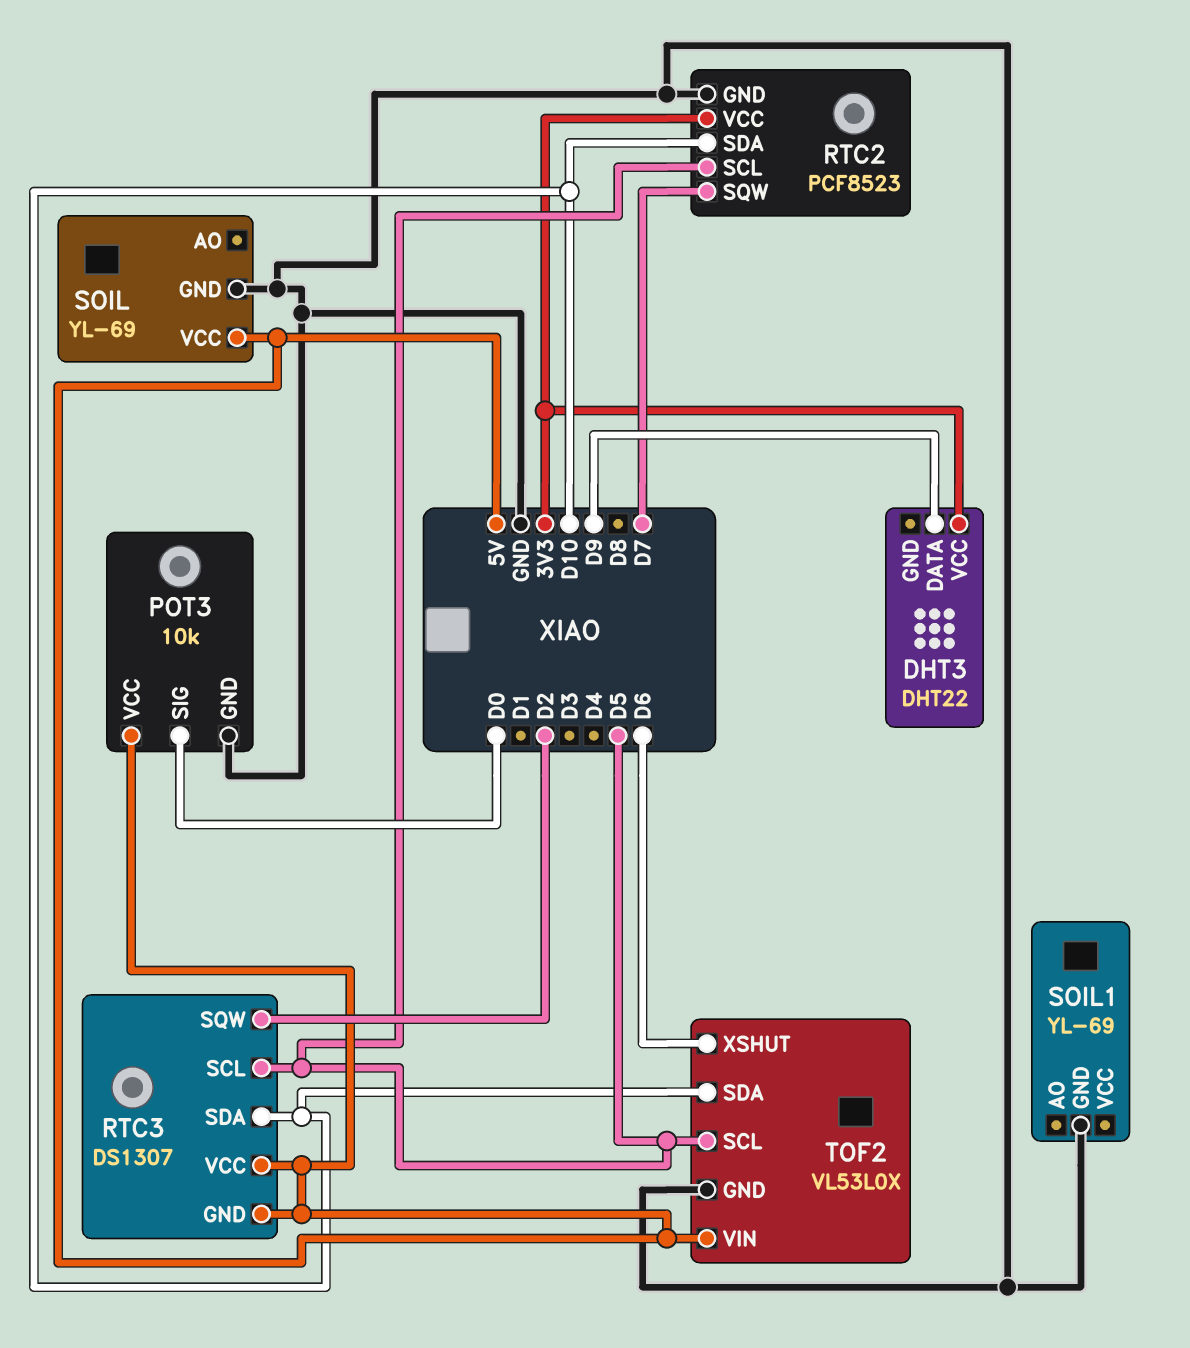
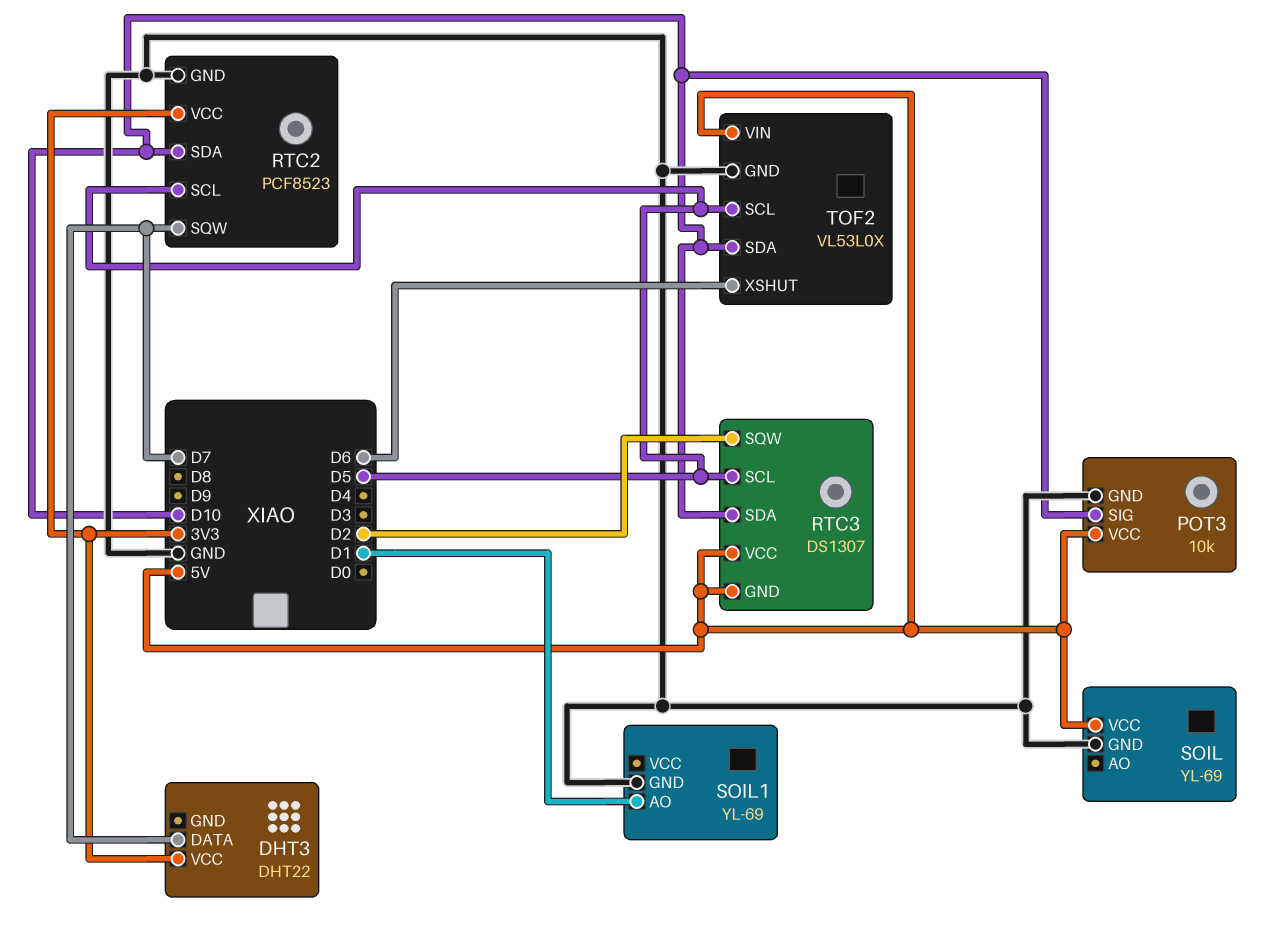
DHT3 pin DATA: D9 -> D7
POT3 pin SIG: D0 -> D10
SOIL1 pin AO: none -> D1

